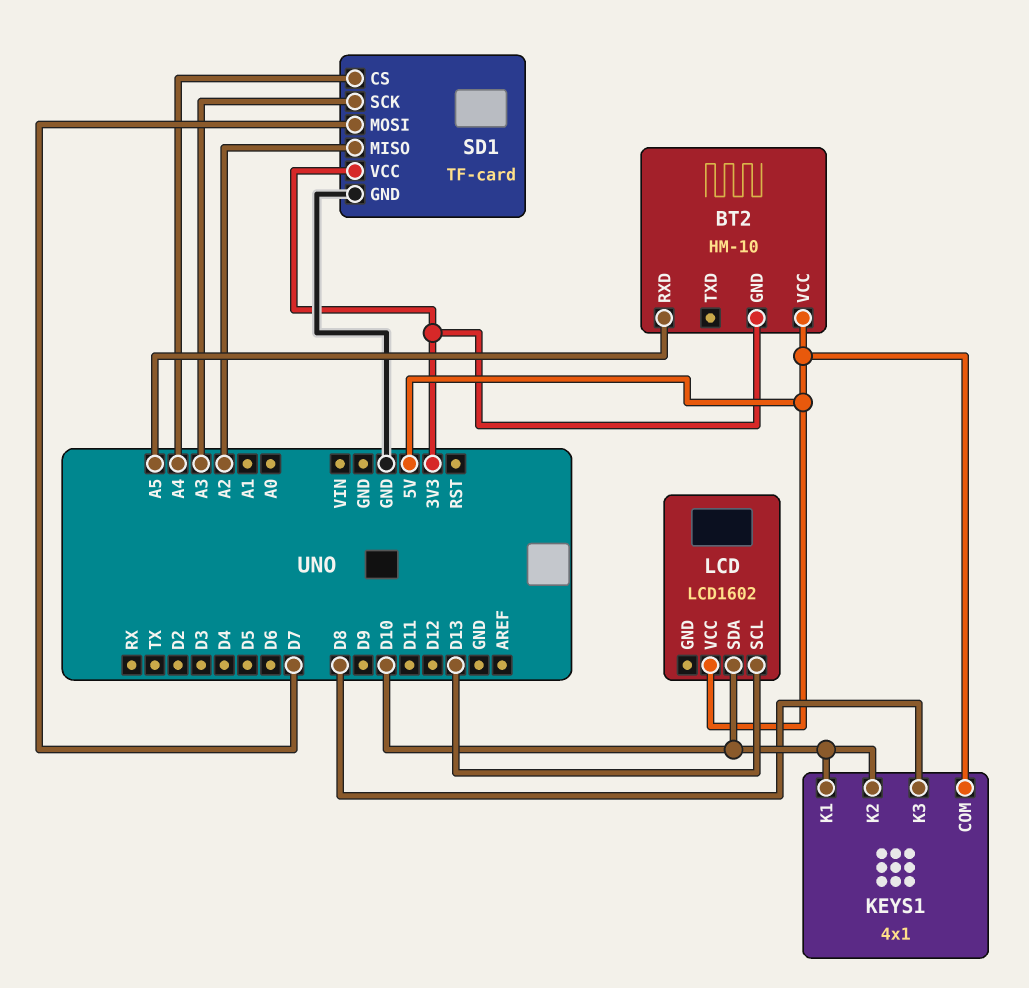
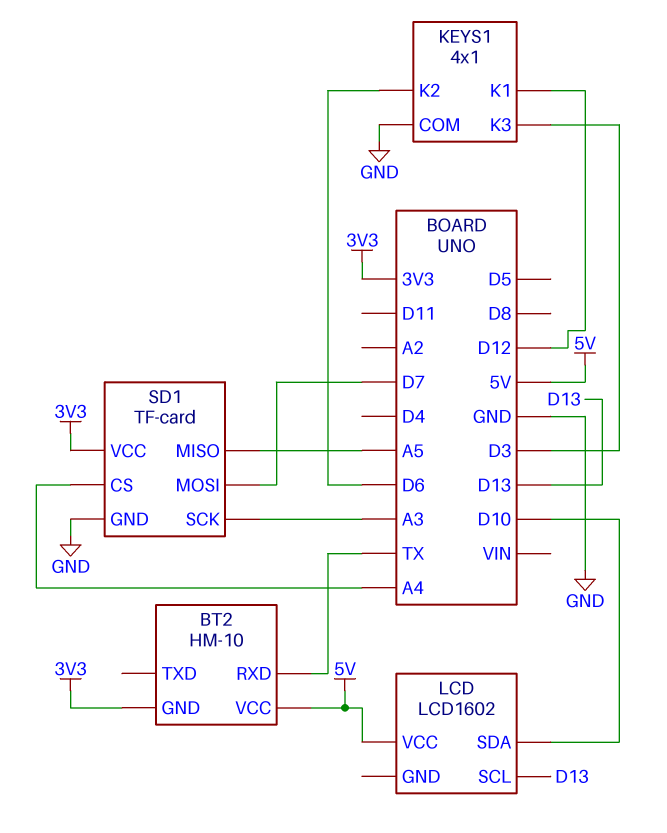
BT2 pin RXD: A5 -> TX
KEYS1 pin COM: 5V -> GND
KEYS1 pin K1: D10 -> D12
KEYS1 pin K2: D10 -> D6
KEYS1 pin K3: D8 -> D3
SD1 pin MISO: A2 -> A5

